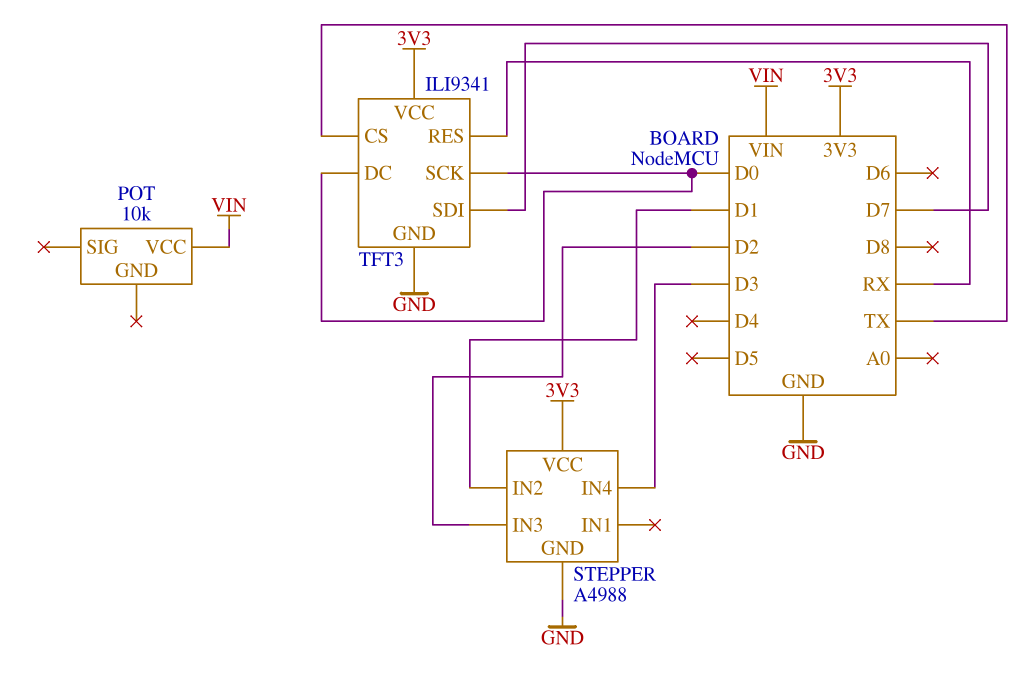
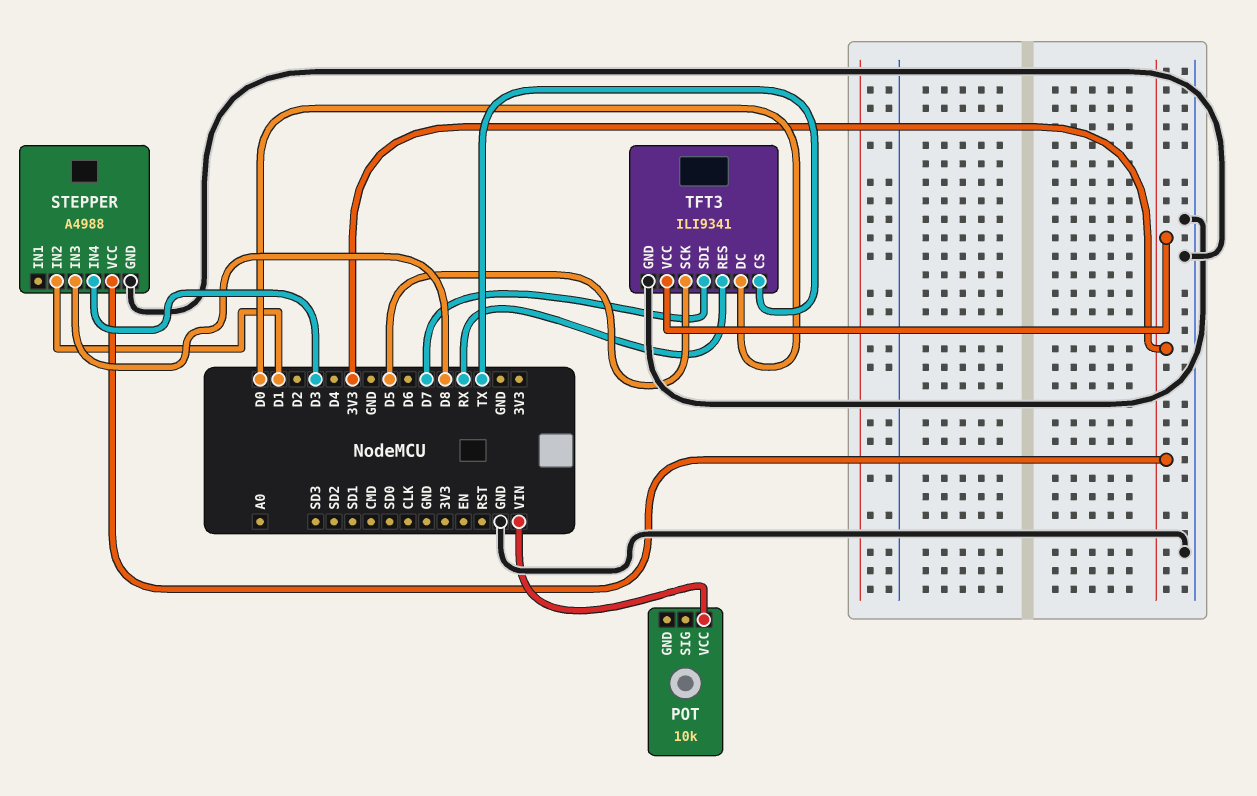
STEPPER pin IN3: D2 -> D8
TFT3 pin SCK: D0 -> D5

